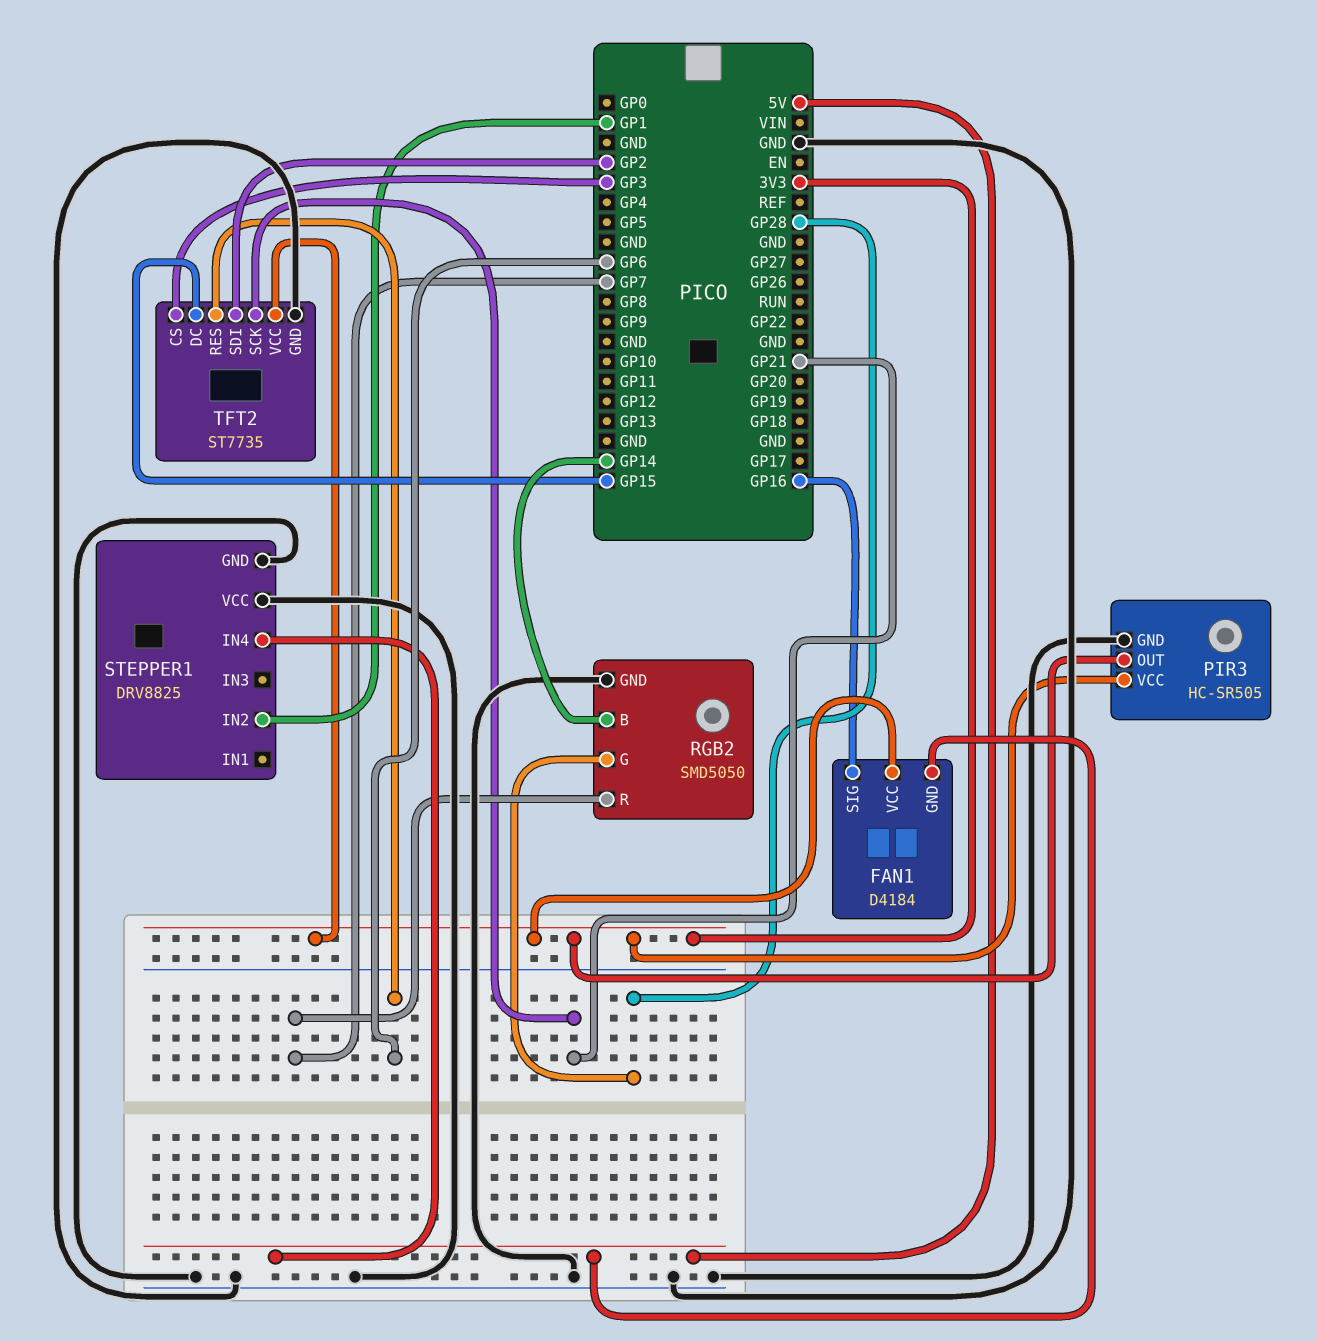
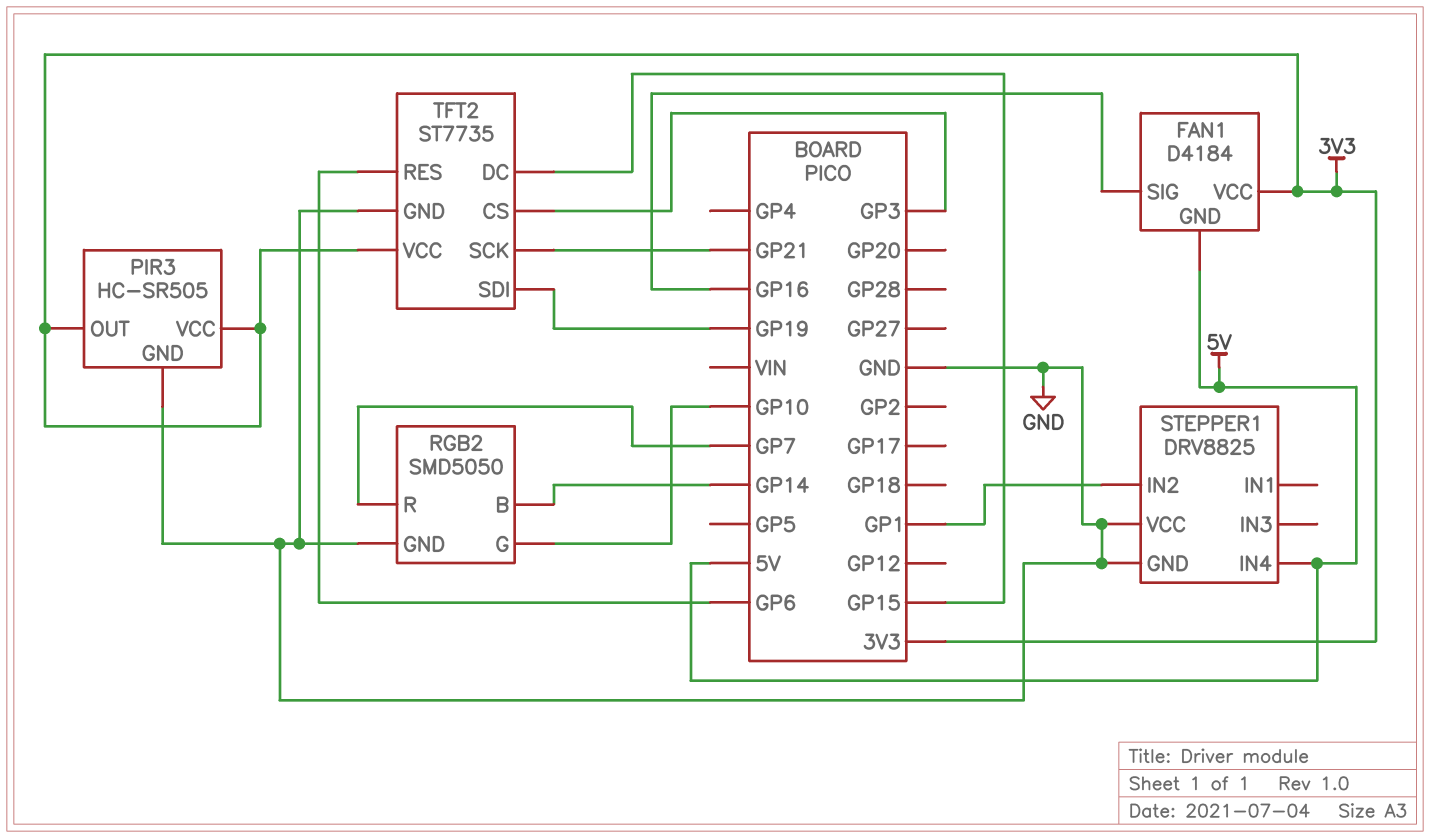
RGB2 pin G: GP28 -> GP10
TFT2 pin SDI: GP2 -> GP19

